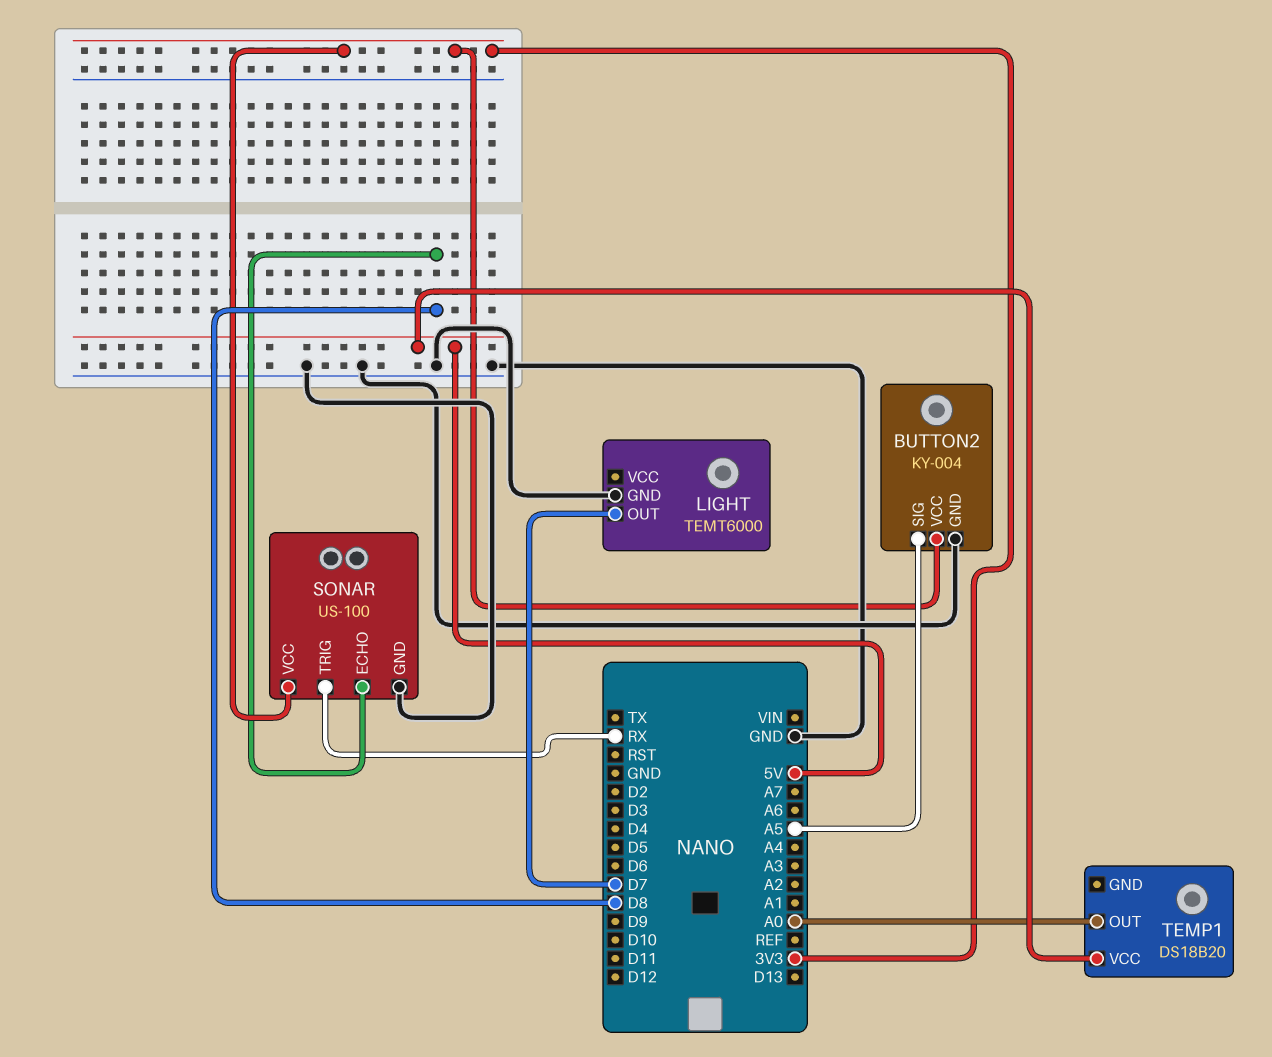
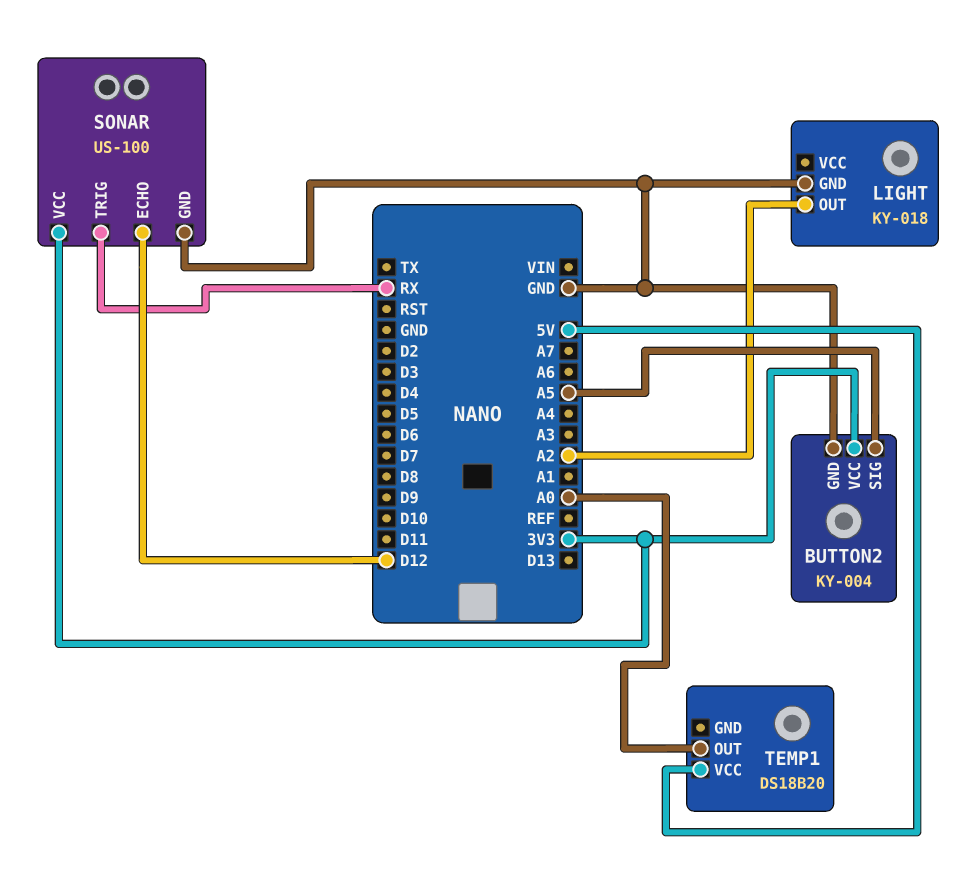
LIGHT: TEMT6000 -> KY-018
LIGHT pin OUT: D7 -> A2
SONAR pin ECHO: D8 -> D12

